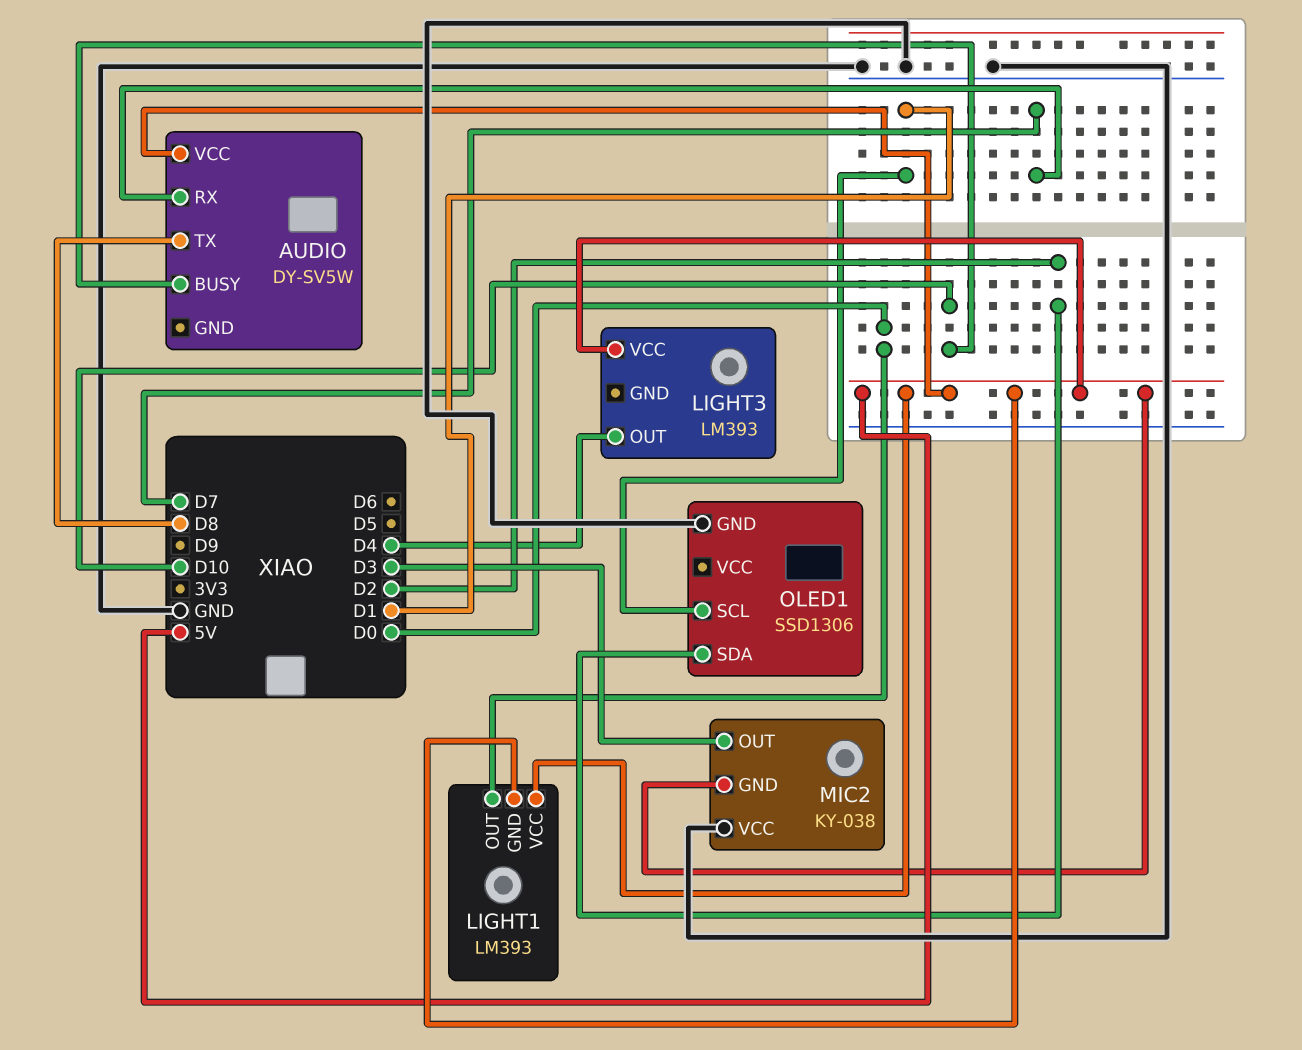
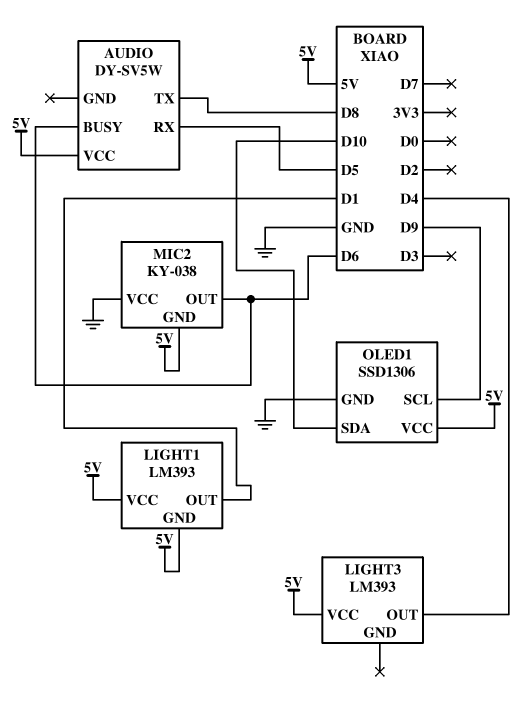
AUDIO pin BUSY: D10 -> D6
AUDIO pin RX: D7 -> D5
LIGHT1 pin OUT: D0 -> D1
MIC2 pin OUT: D3 -> D6
OLED1 pin SCL: D1 -> D9
OLED1 pin SDA: D2 -> D10
OLED1 pin VCC: none -> 5V

